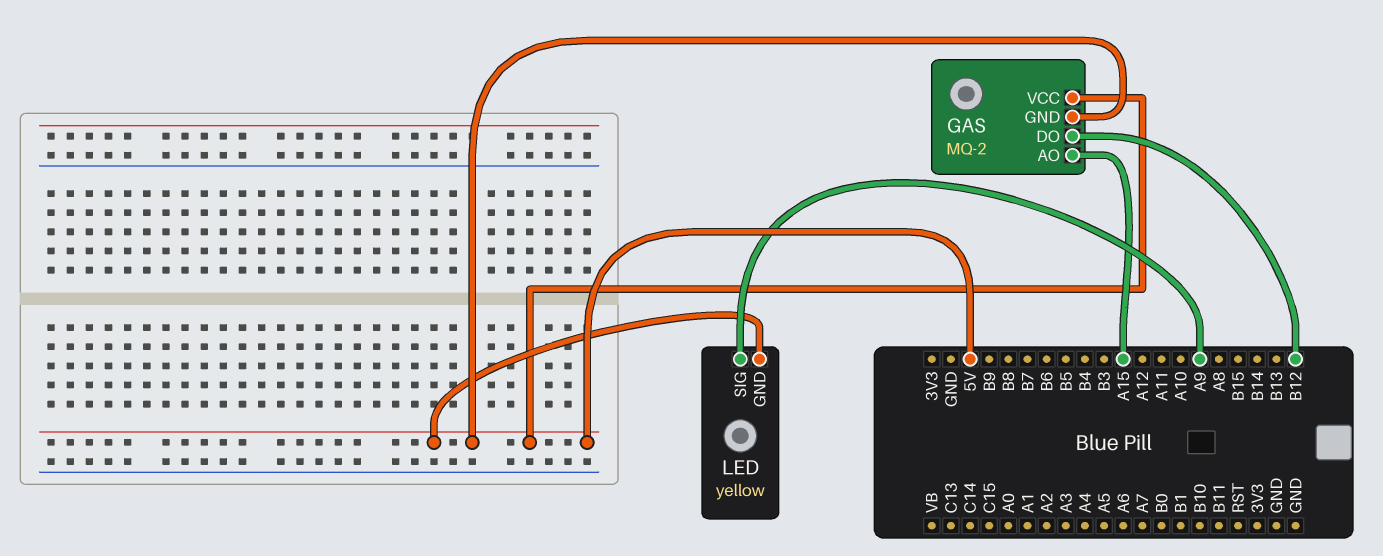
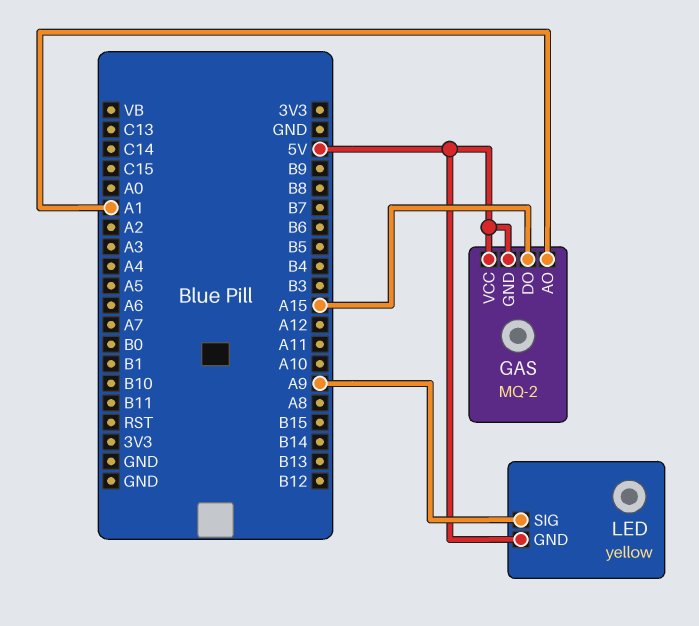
GAS pin AO: A15 -> A1
GAS pin DO: B12 -> A15

